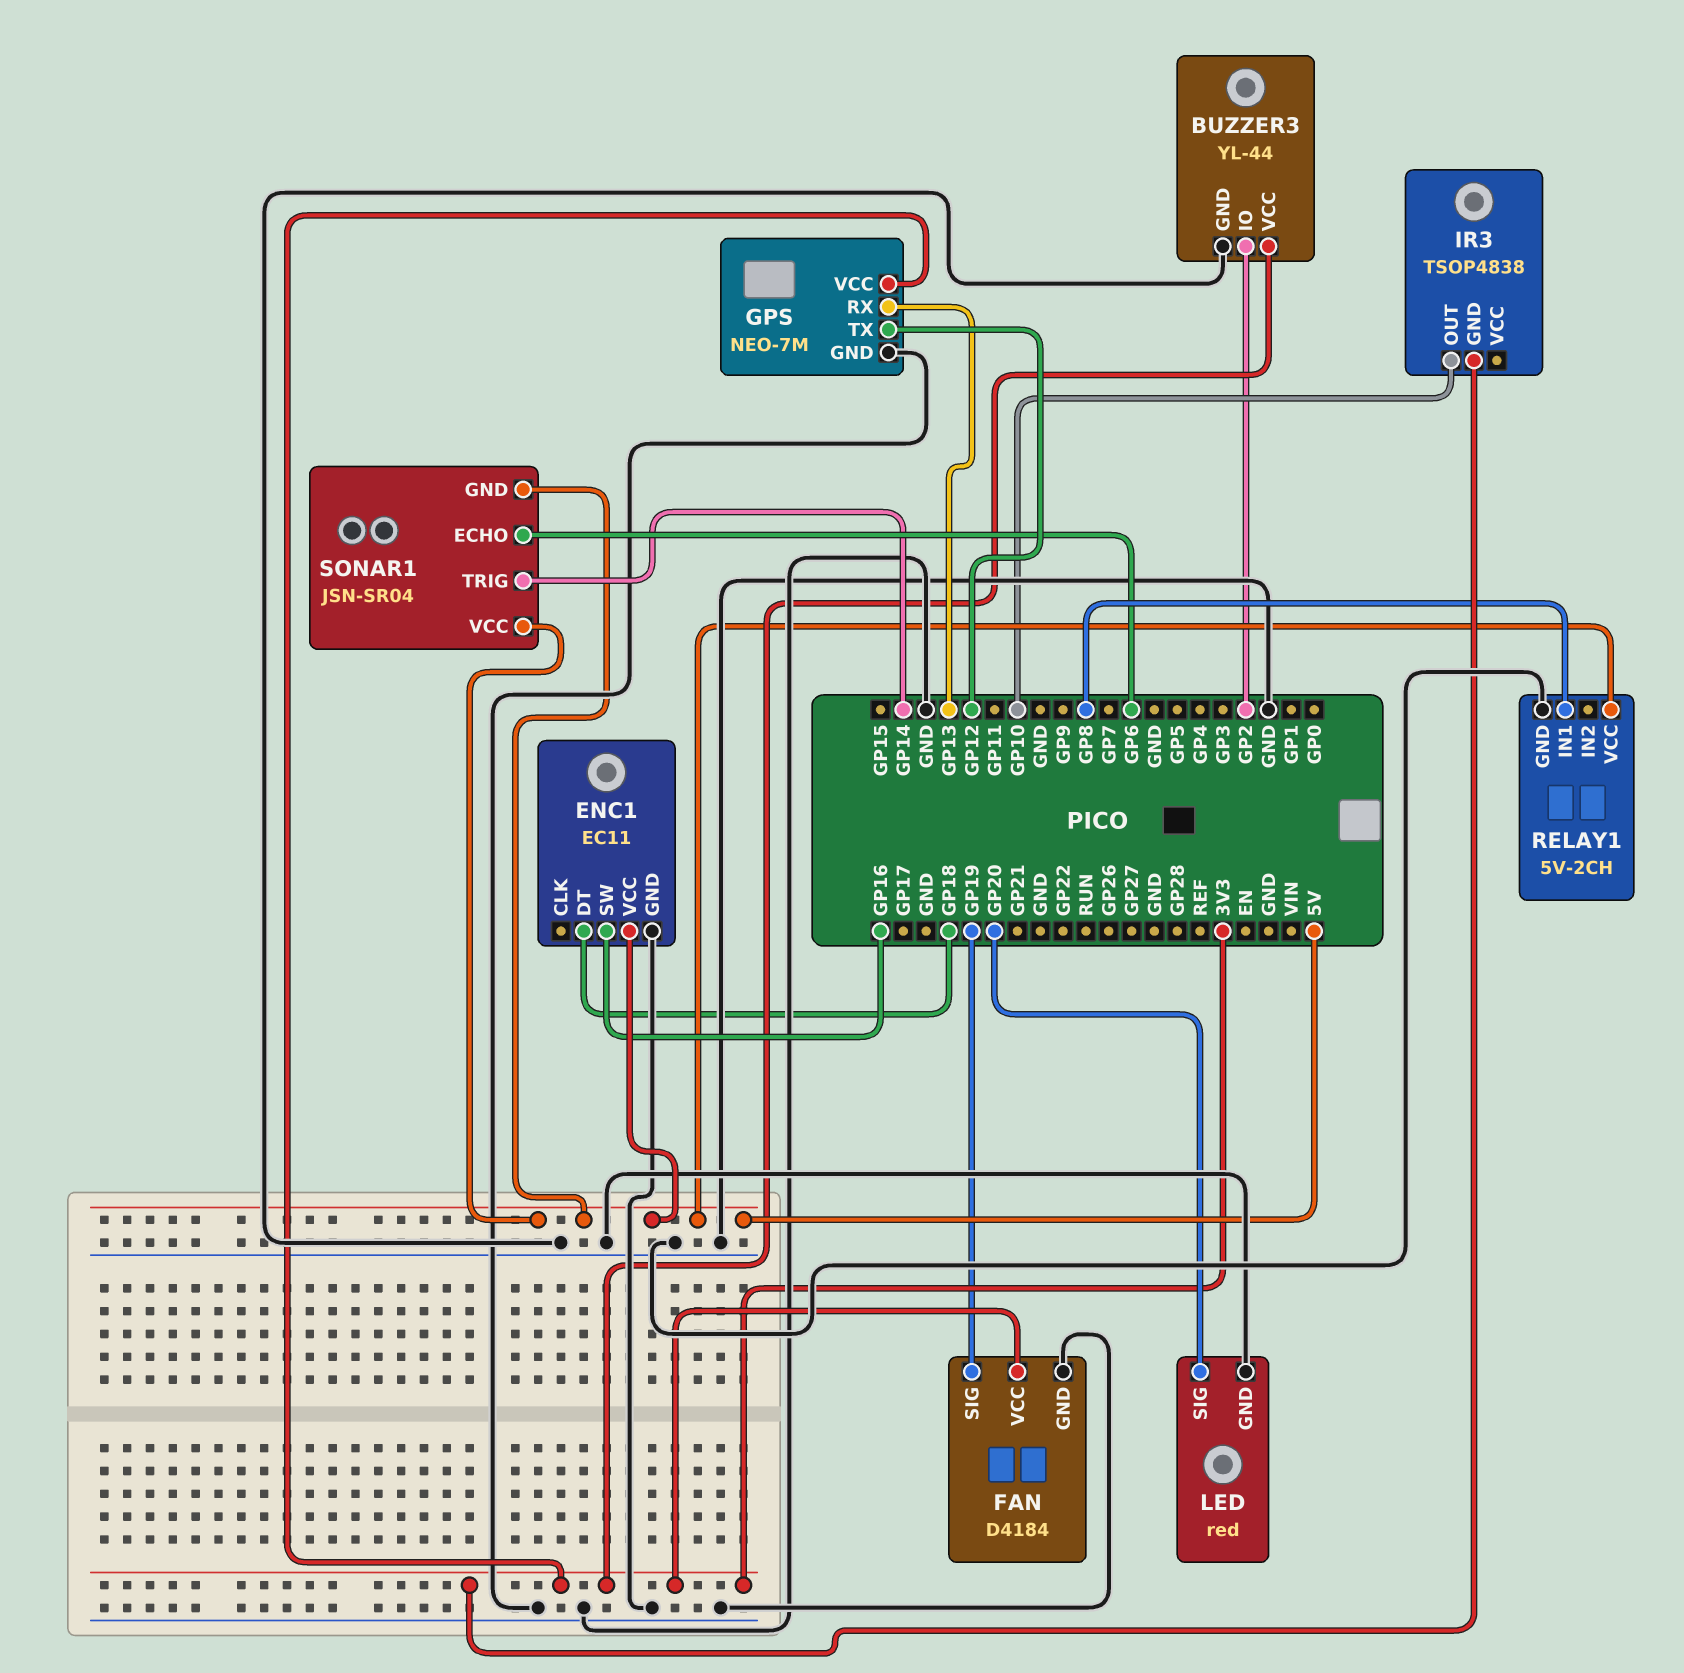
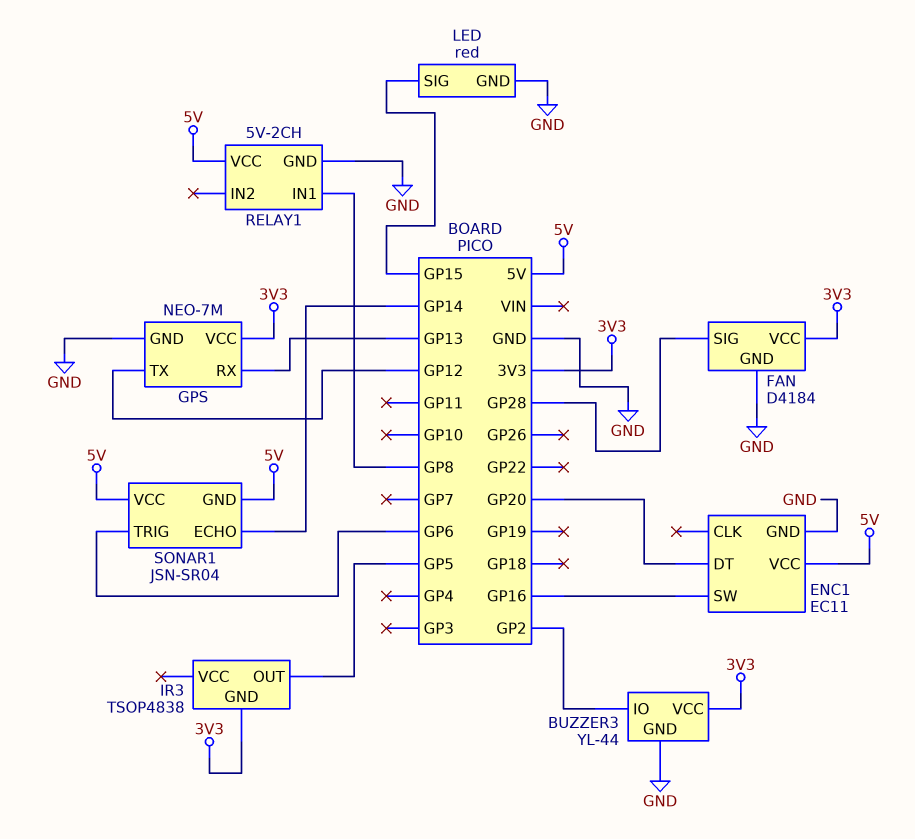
ENC1 pin DT: GP18 -> GP20
FAN pin SIG: GP19 -> GP28
IR3 pin OUT: GP10 -> GP5
LED pin SIG: GP20 -> GP15
SONAR1 pin ECHO: GP6 -> GP14
SONAR1 pin TRIG: GP14 -> GP6

